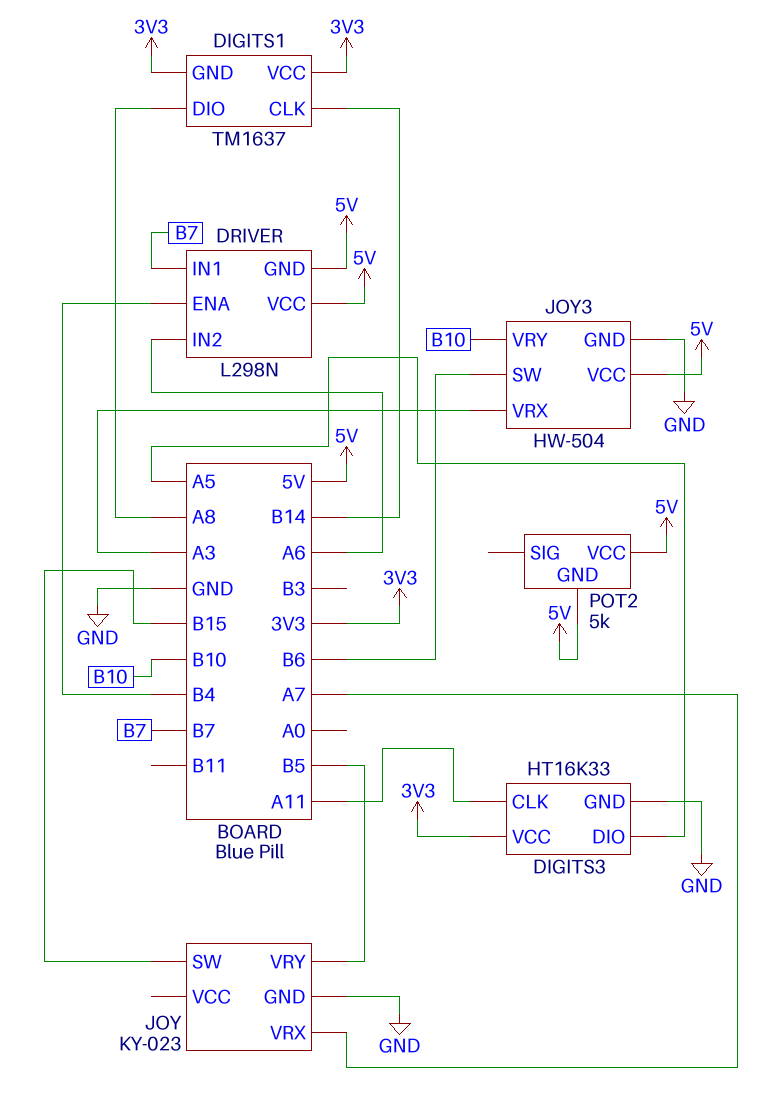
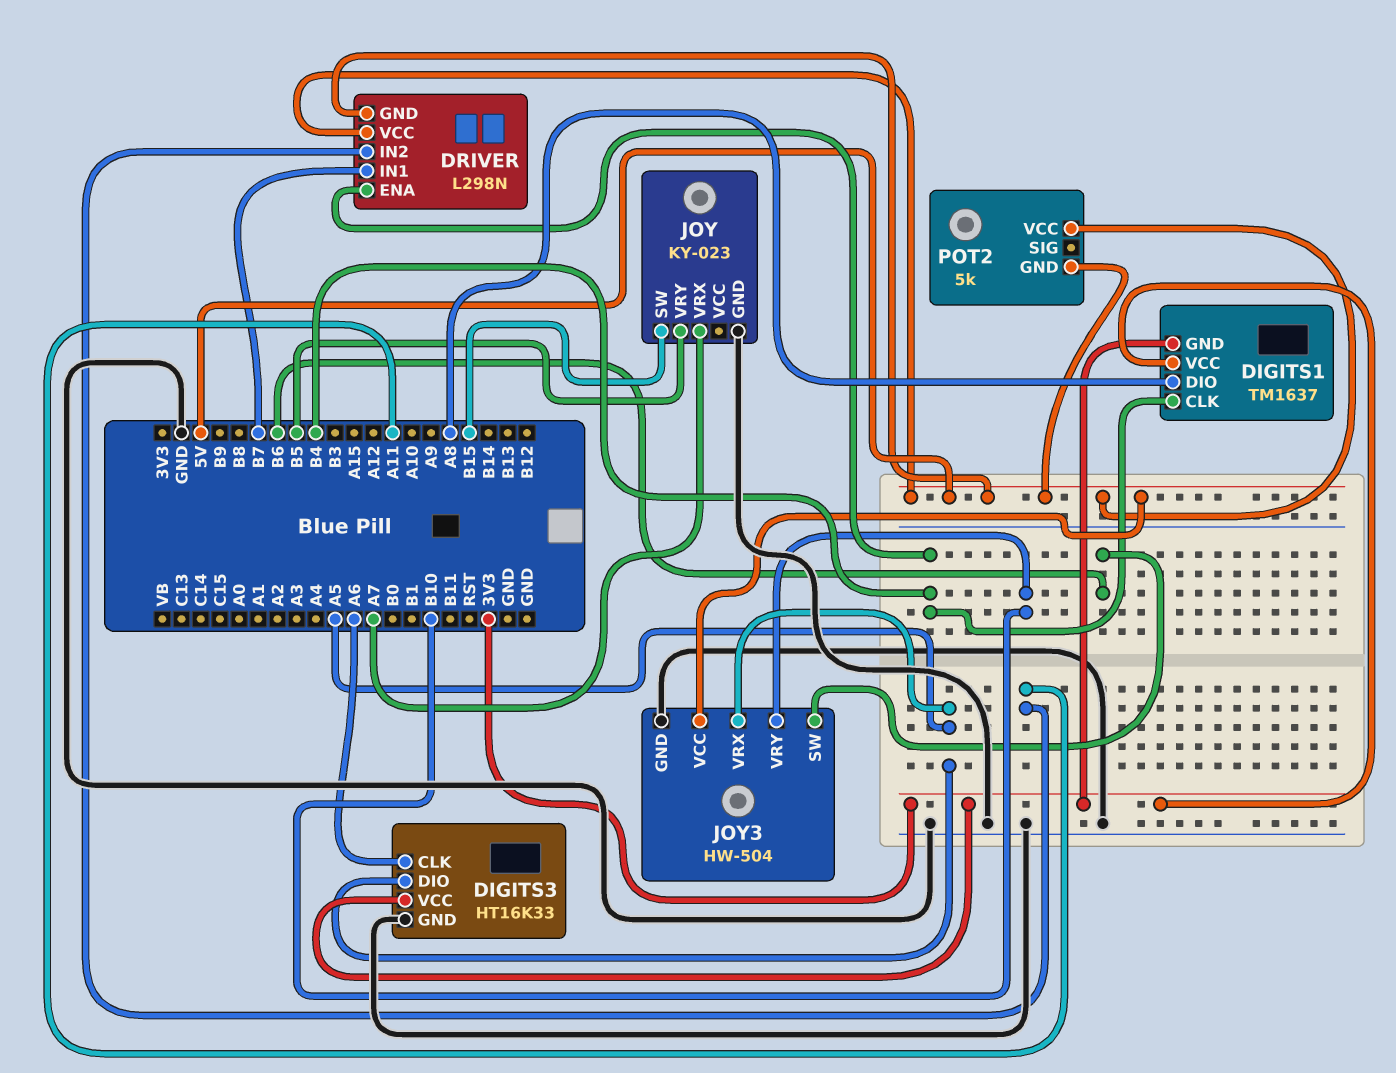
DIGITS1 pin CLK: B14 -> B4
DIGITS3 pin CLK: A11 -> A6
DRIVER pin IN2: A6 -> A11
JOY3 pin VRX: A3 -> A5

